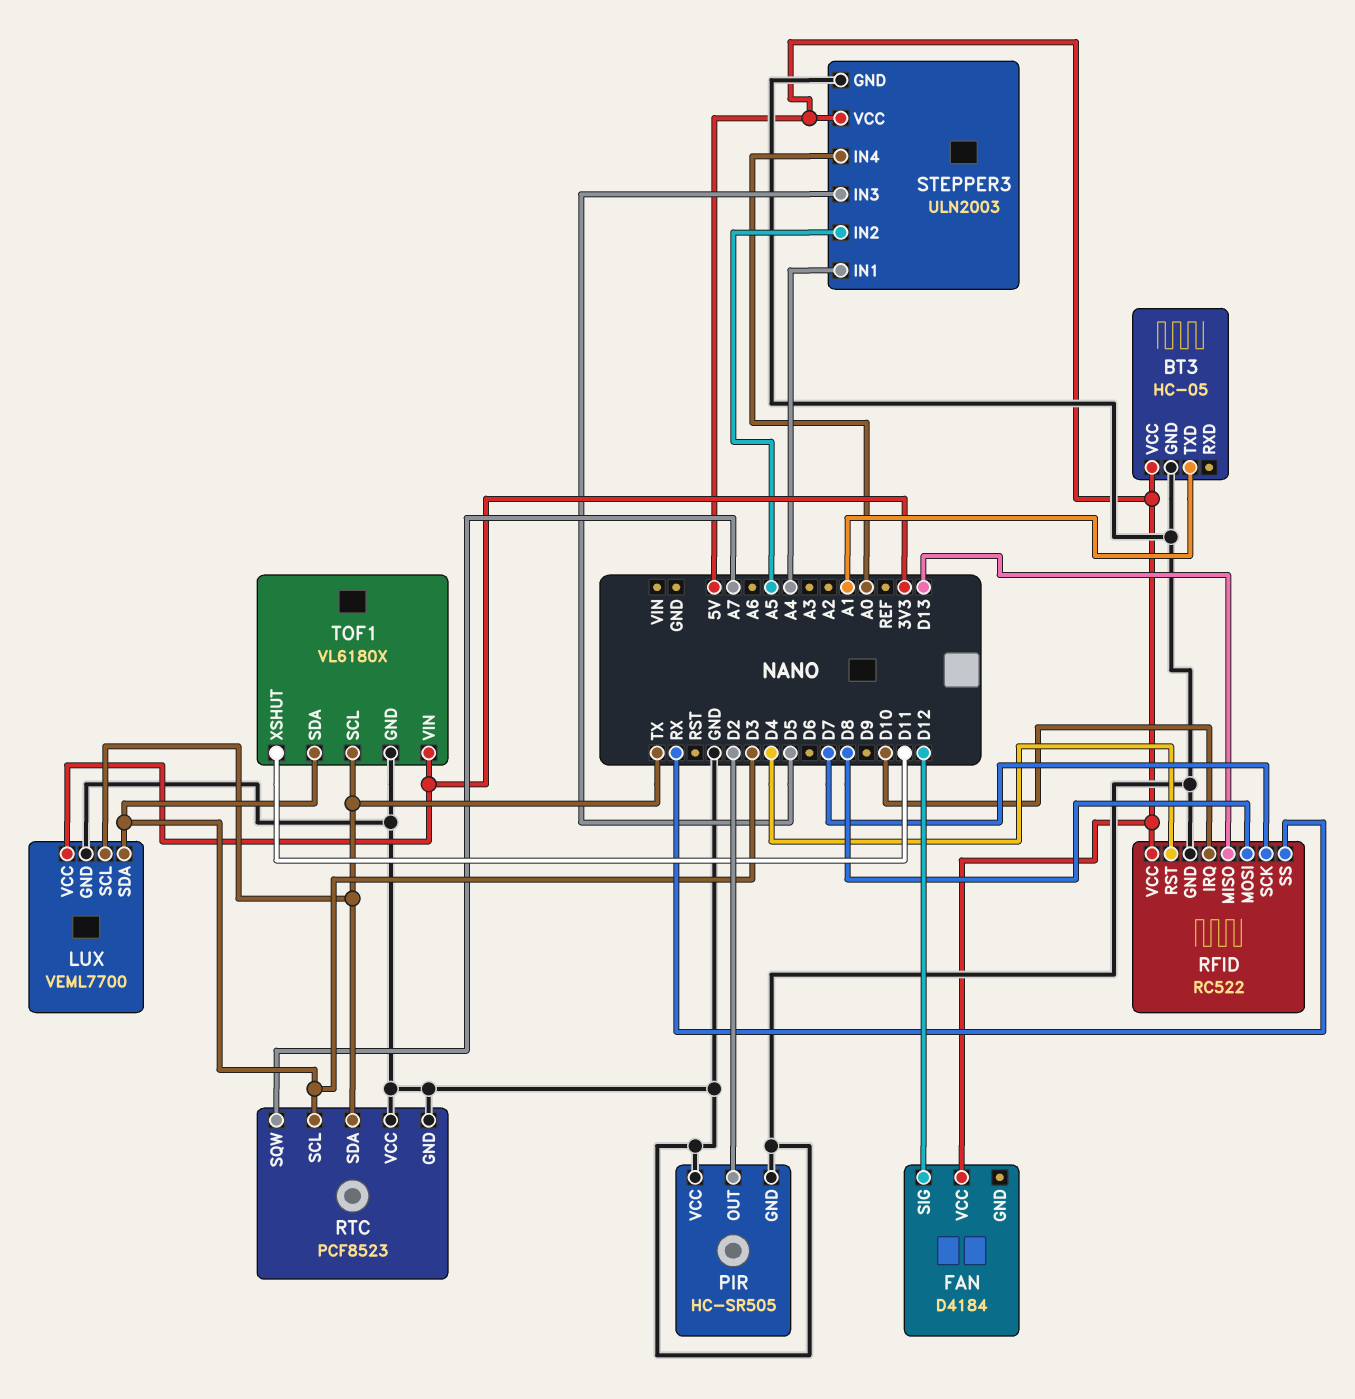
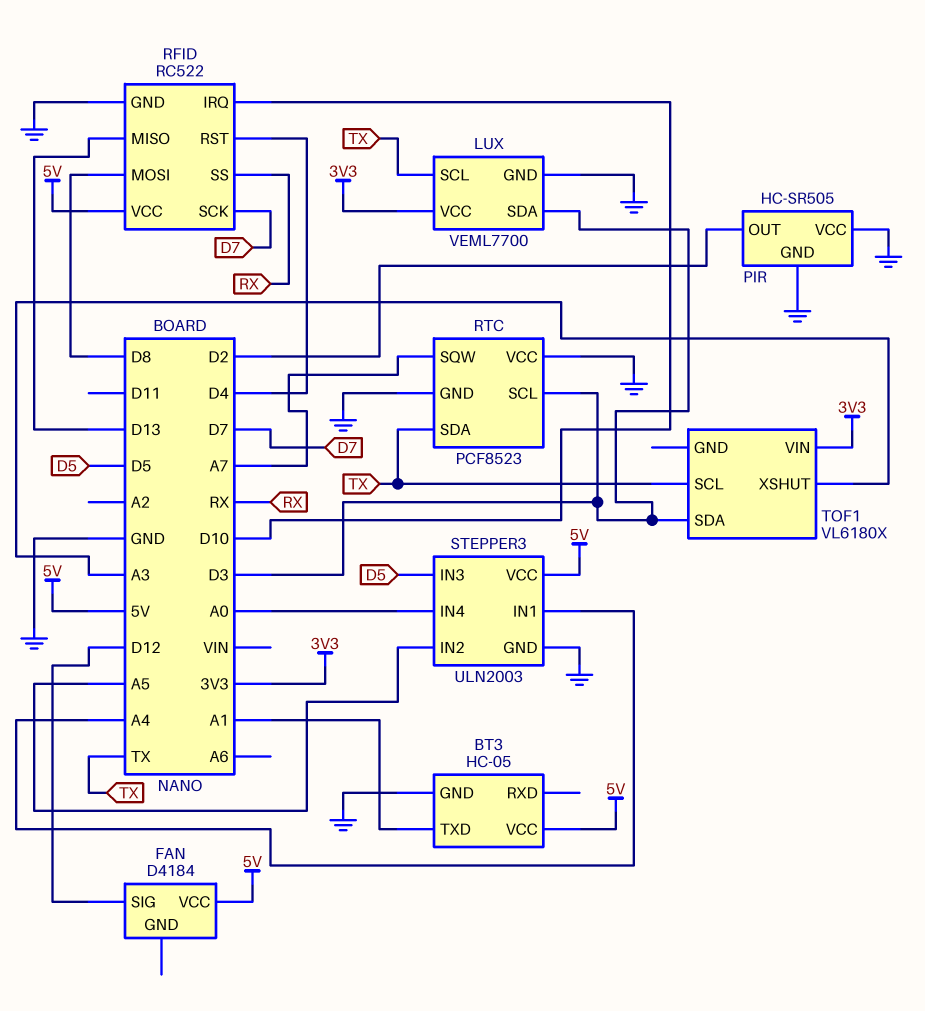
TOF1 pin GND: GND -> none
TOF1 pin XSHUT: D11 -> A3

